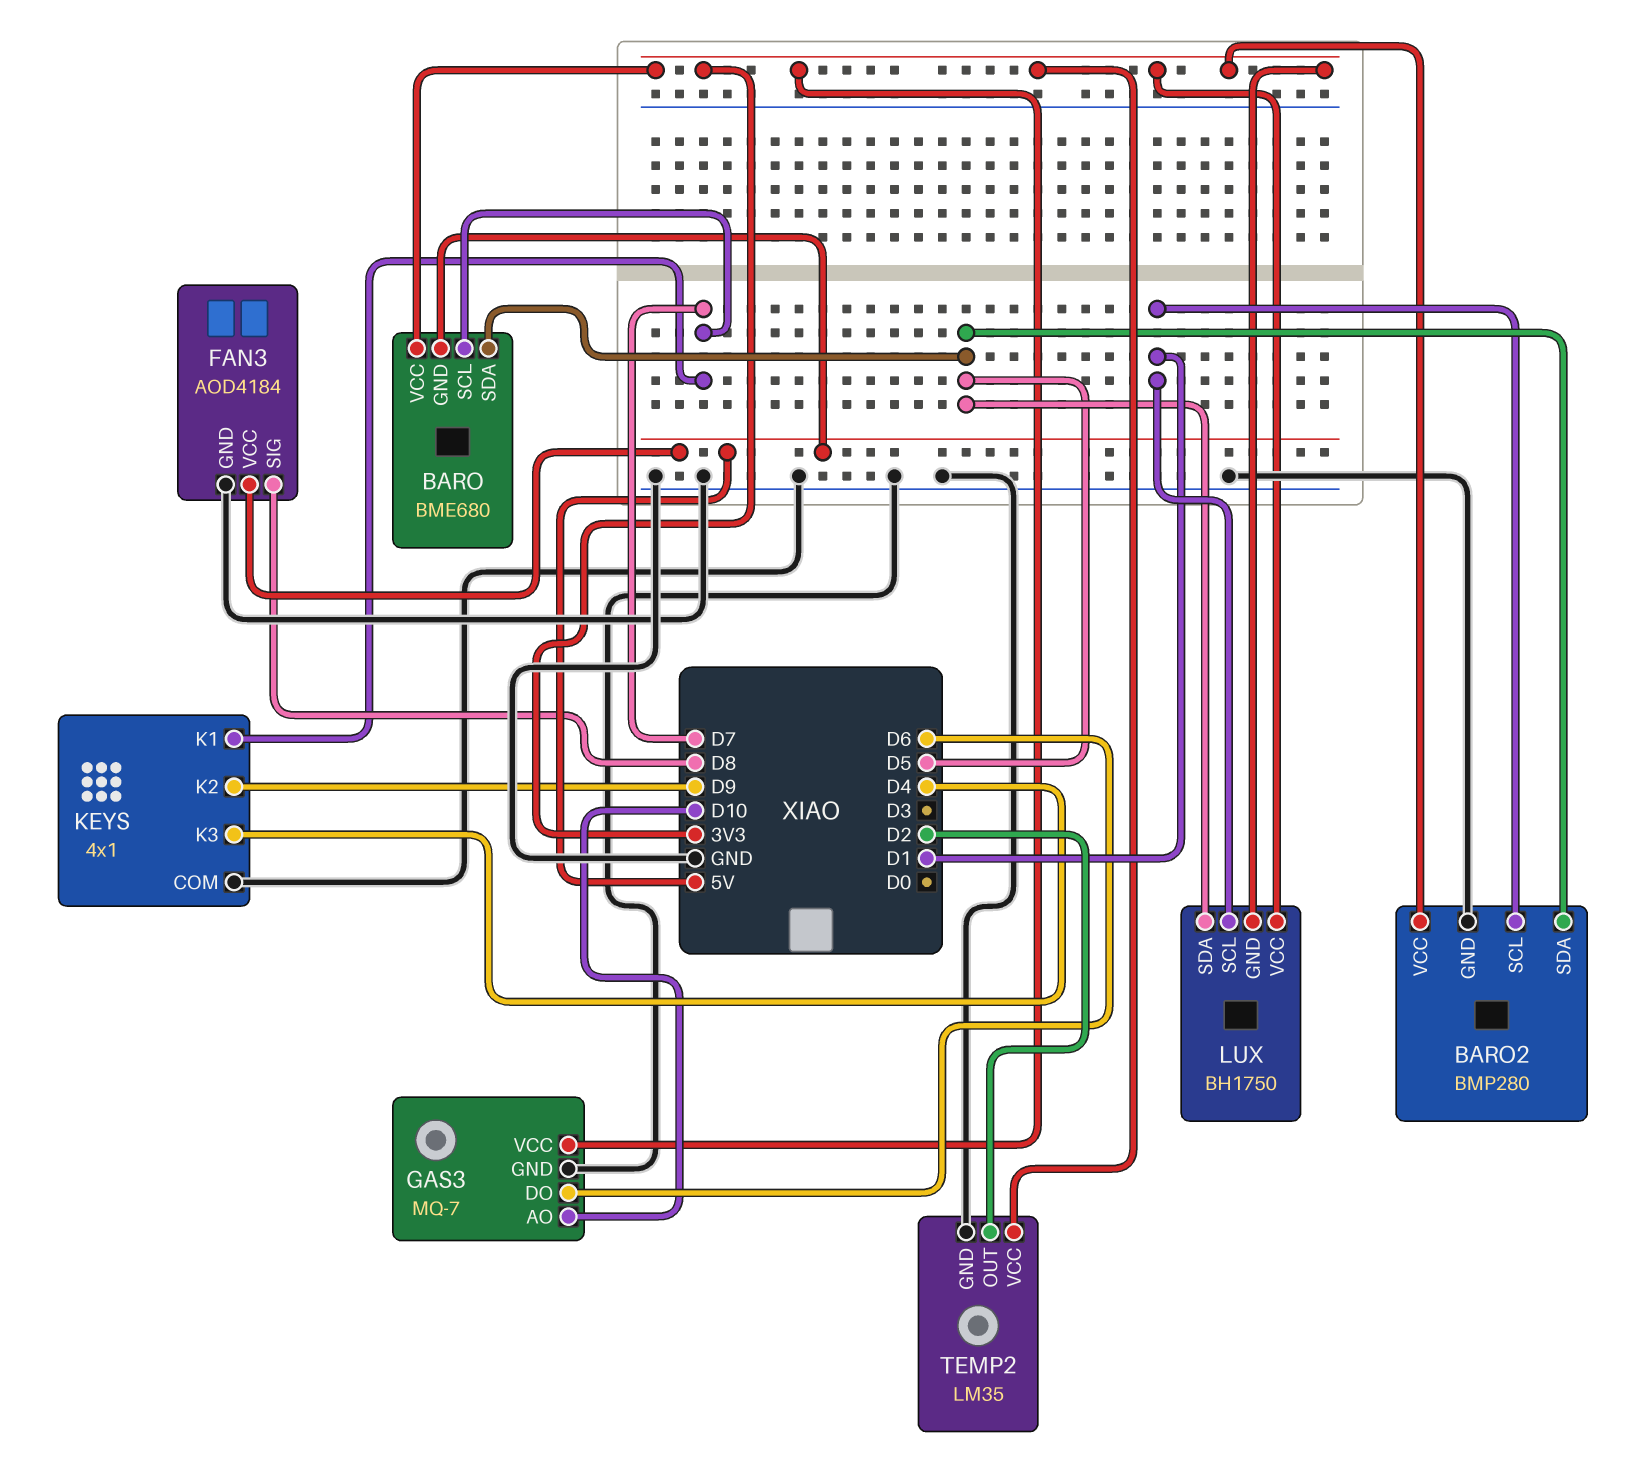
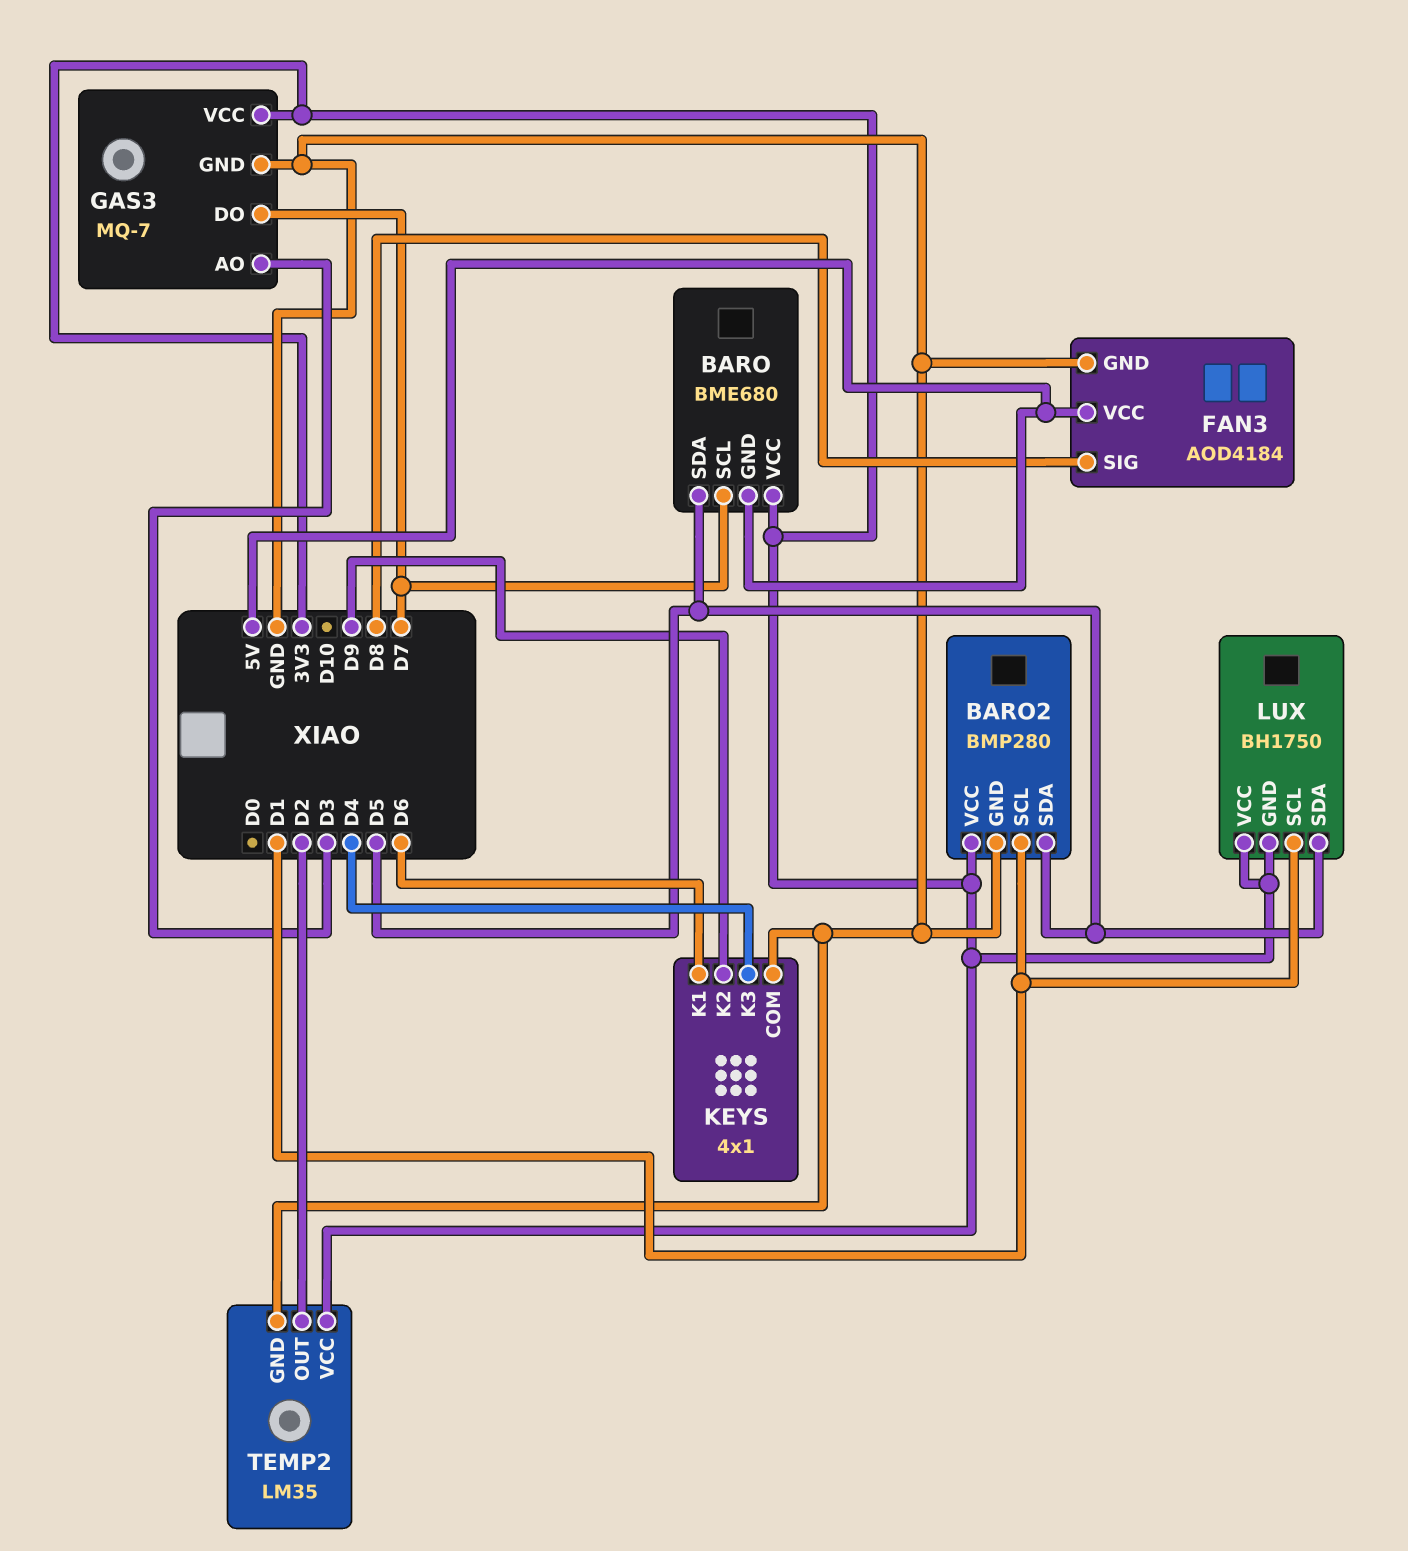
GAS3 pin AO: D10 -> D3
GAS3 pin DO: D6 -> D7
KEYS pin K1: D7 -> D6

